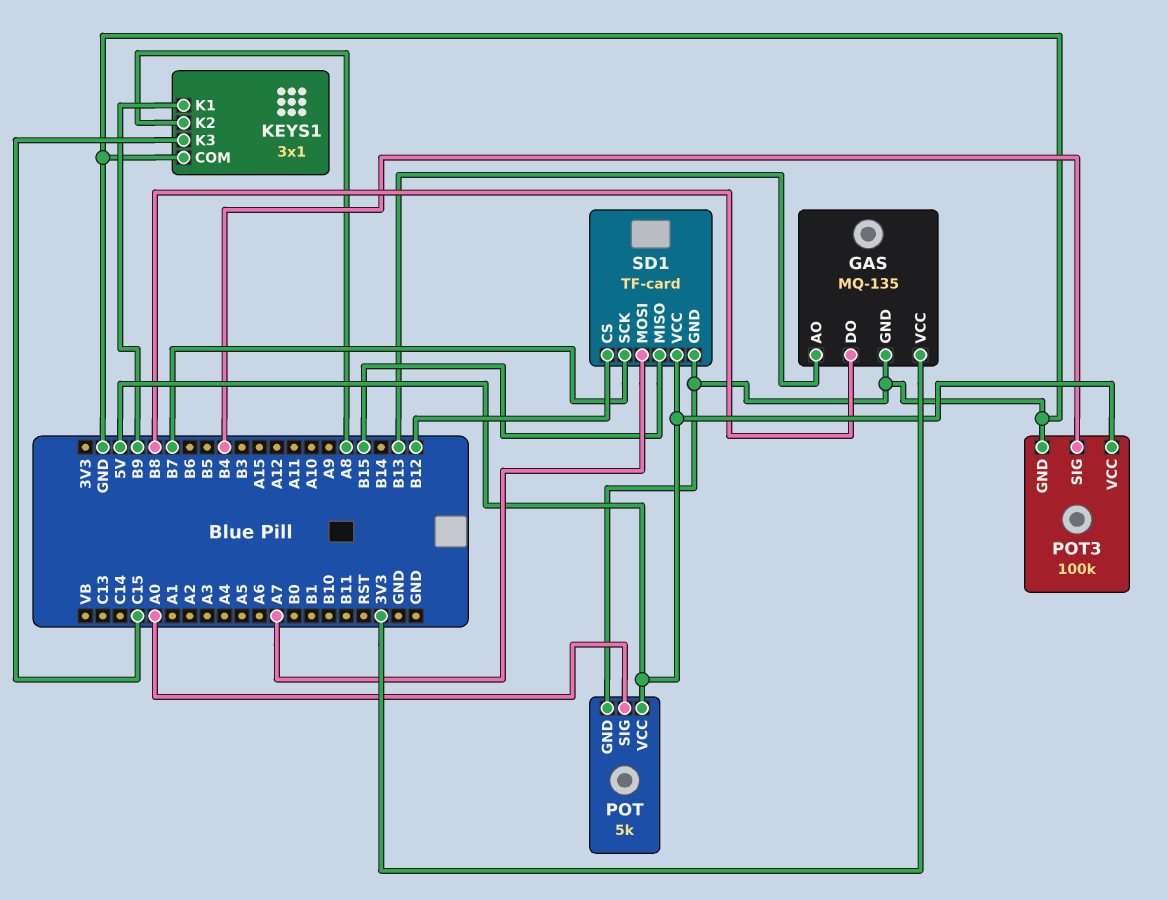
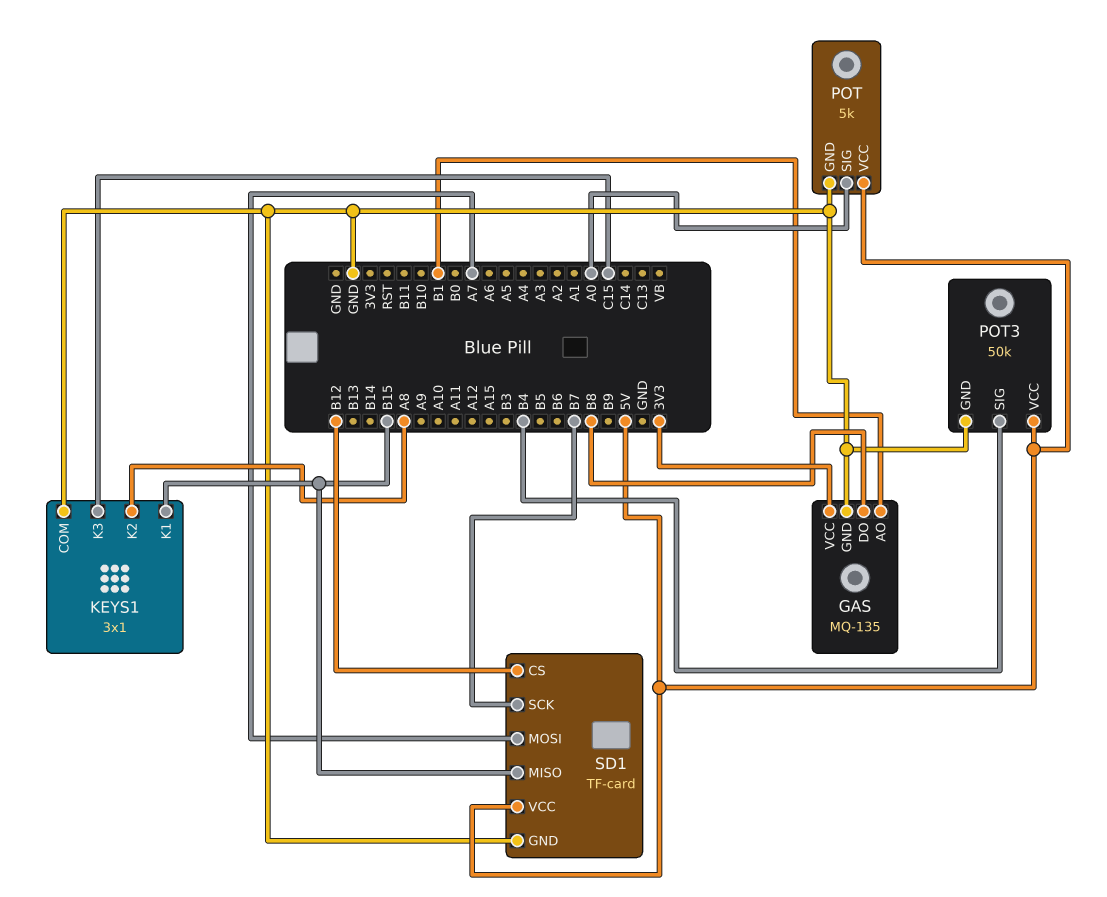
GAS pin AO: B13 -> B1
KEYS1 pin K1: B9 -> B15
POT3: 100k -> 50k

